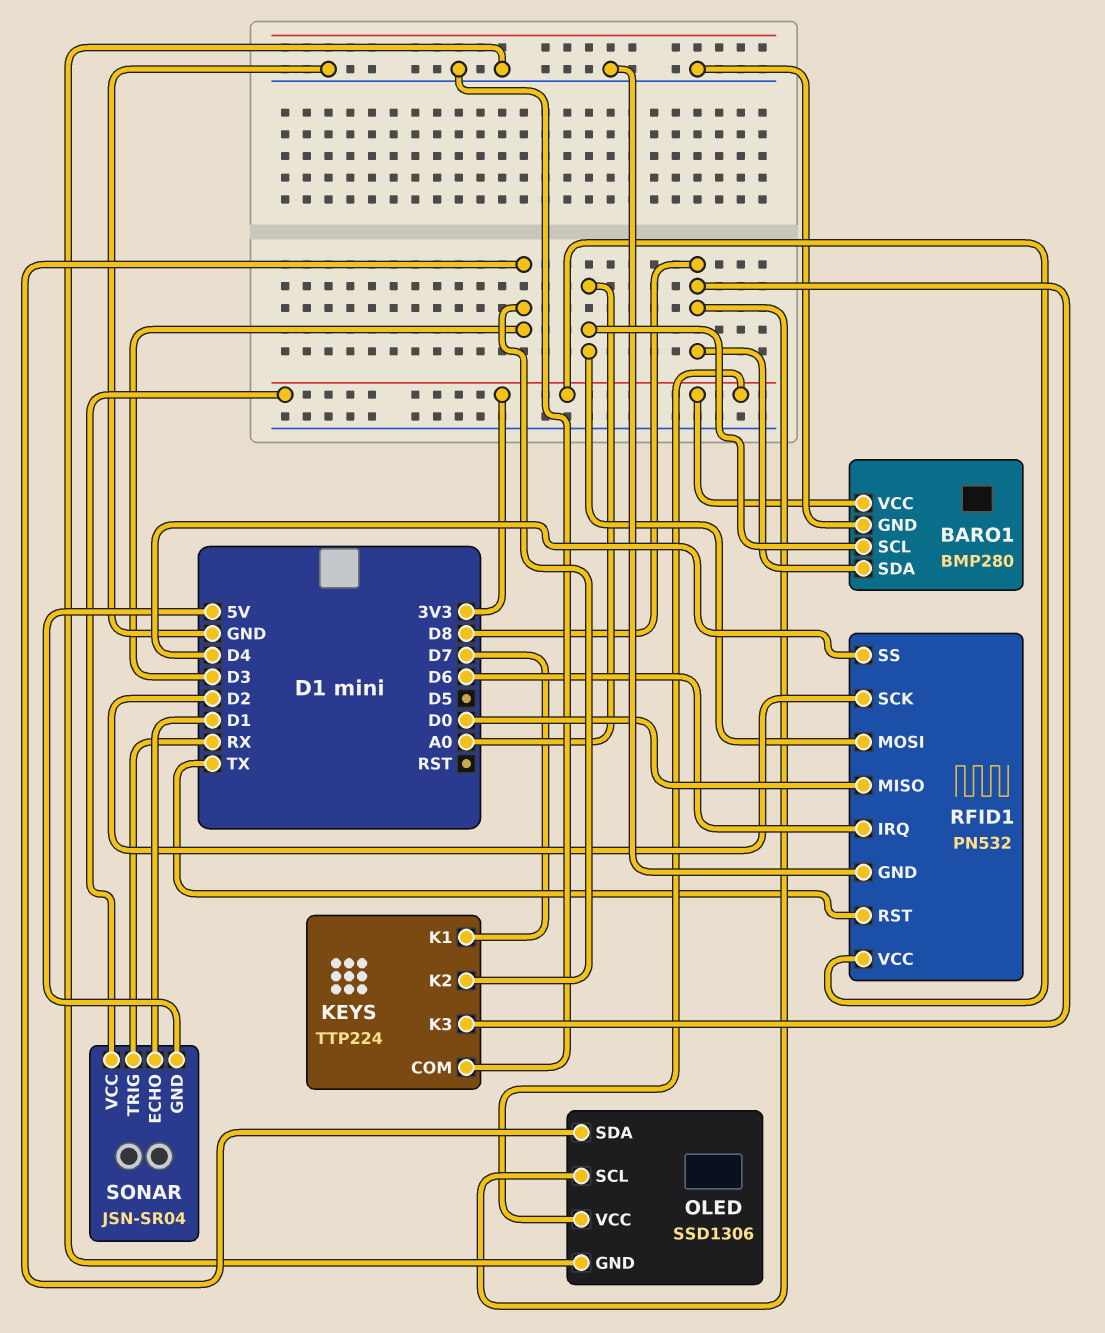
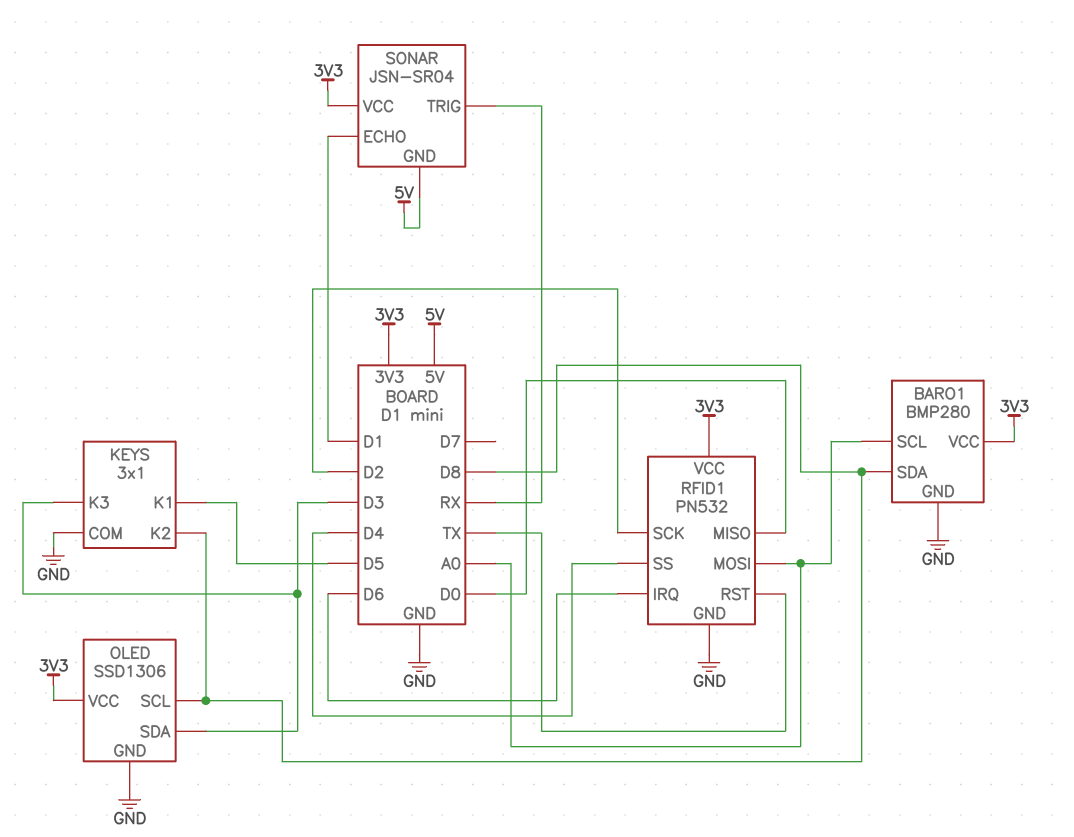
KEYS: TTP224 -> 3x1
KEYS pin K1: D7 -> D5
KEYS pin K2: D3 -> D8
KEYS pin K3: D8 -> D3

